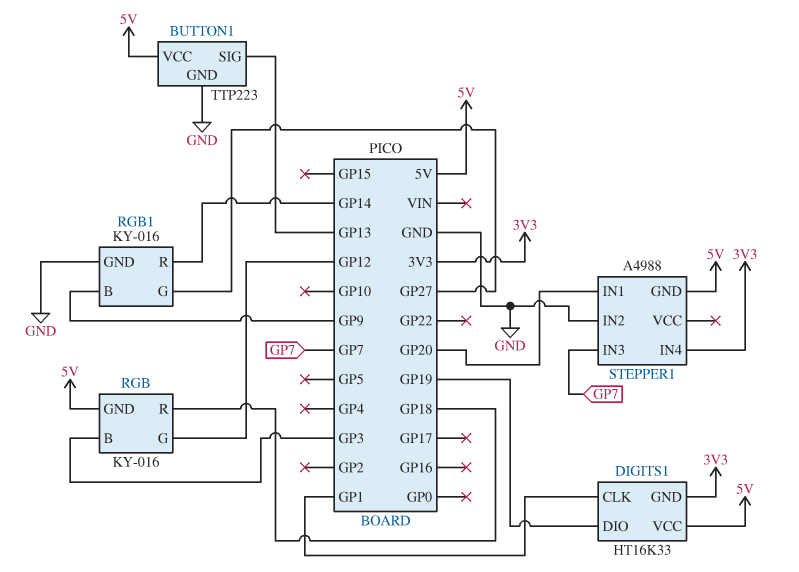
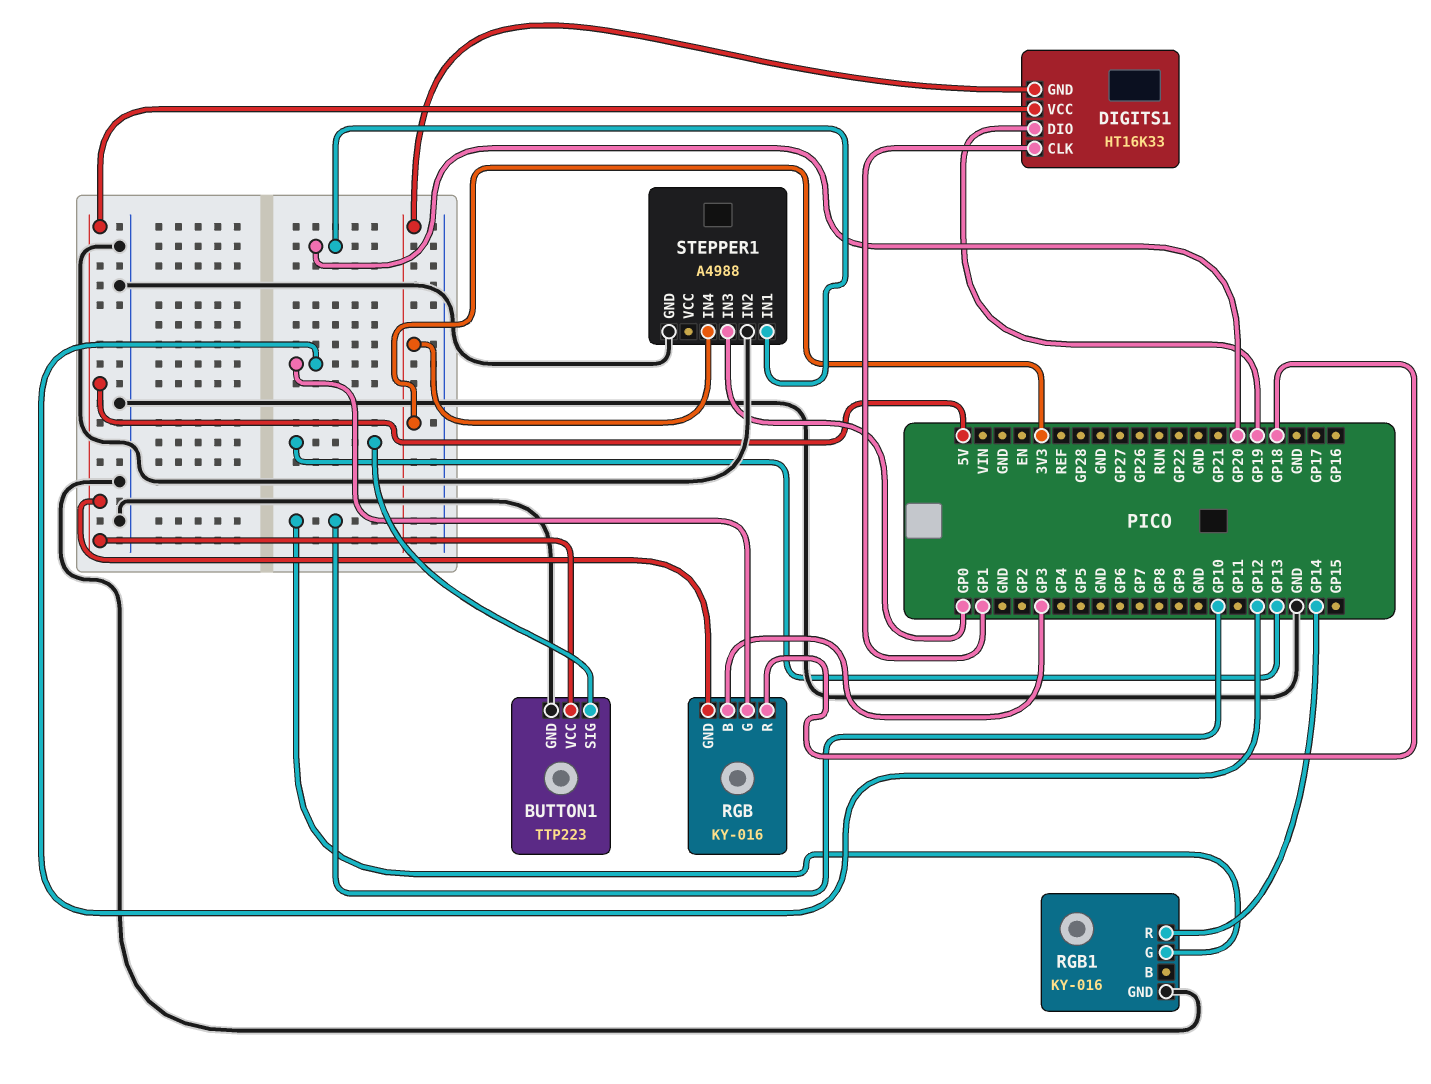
RGB1 pin B: GP9 -> none
RGB1 pin G: GP27 -> GP10
STEPPER1 pin GND: 5V -> GND
STEPPER1 pin IN3: GP7 -> GP0

